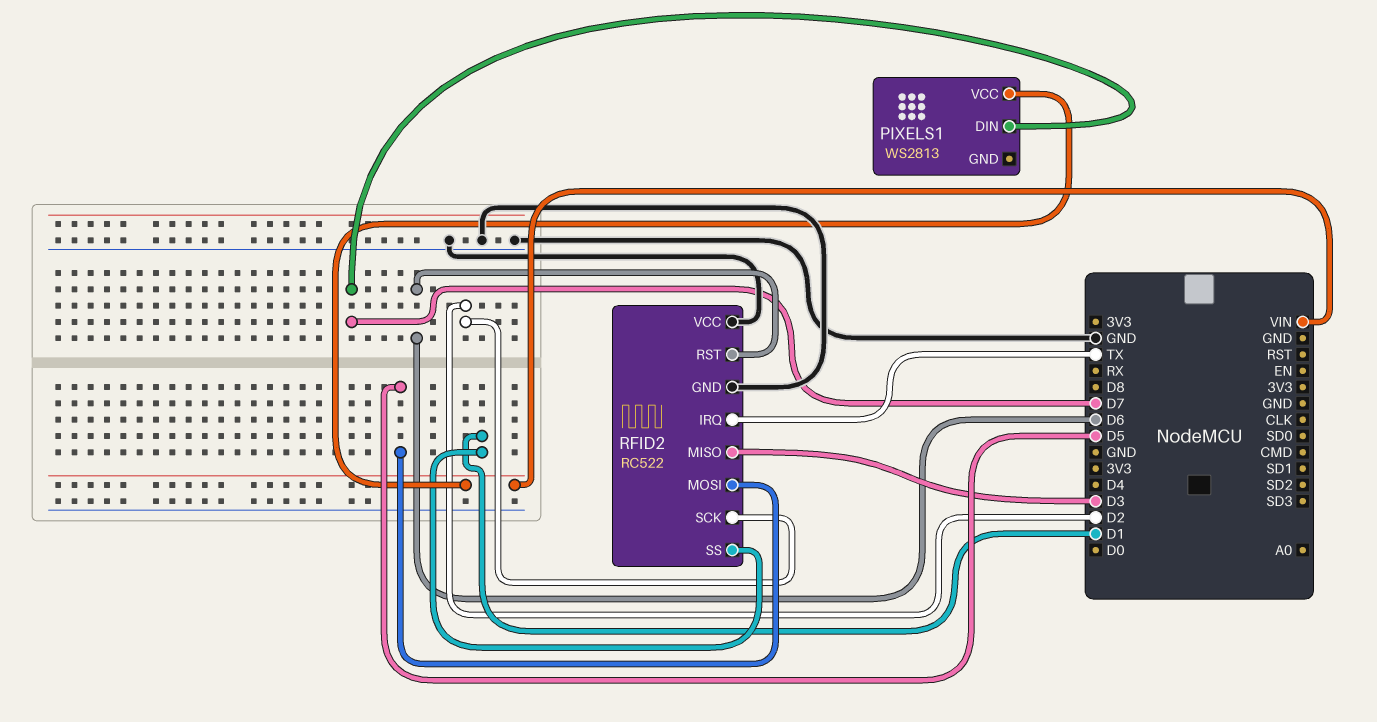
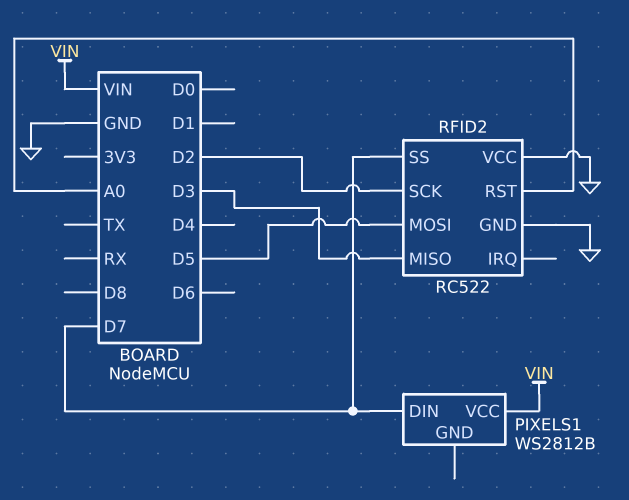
PIXELS1: WS2813 -> WS2812B
RFID2 pin IRQ: TX -> none
RFID2 pin RST: D6 -> A0
RFID2 pin SS: D1 -> D7

